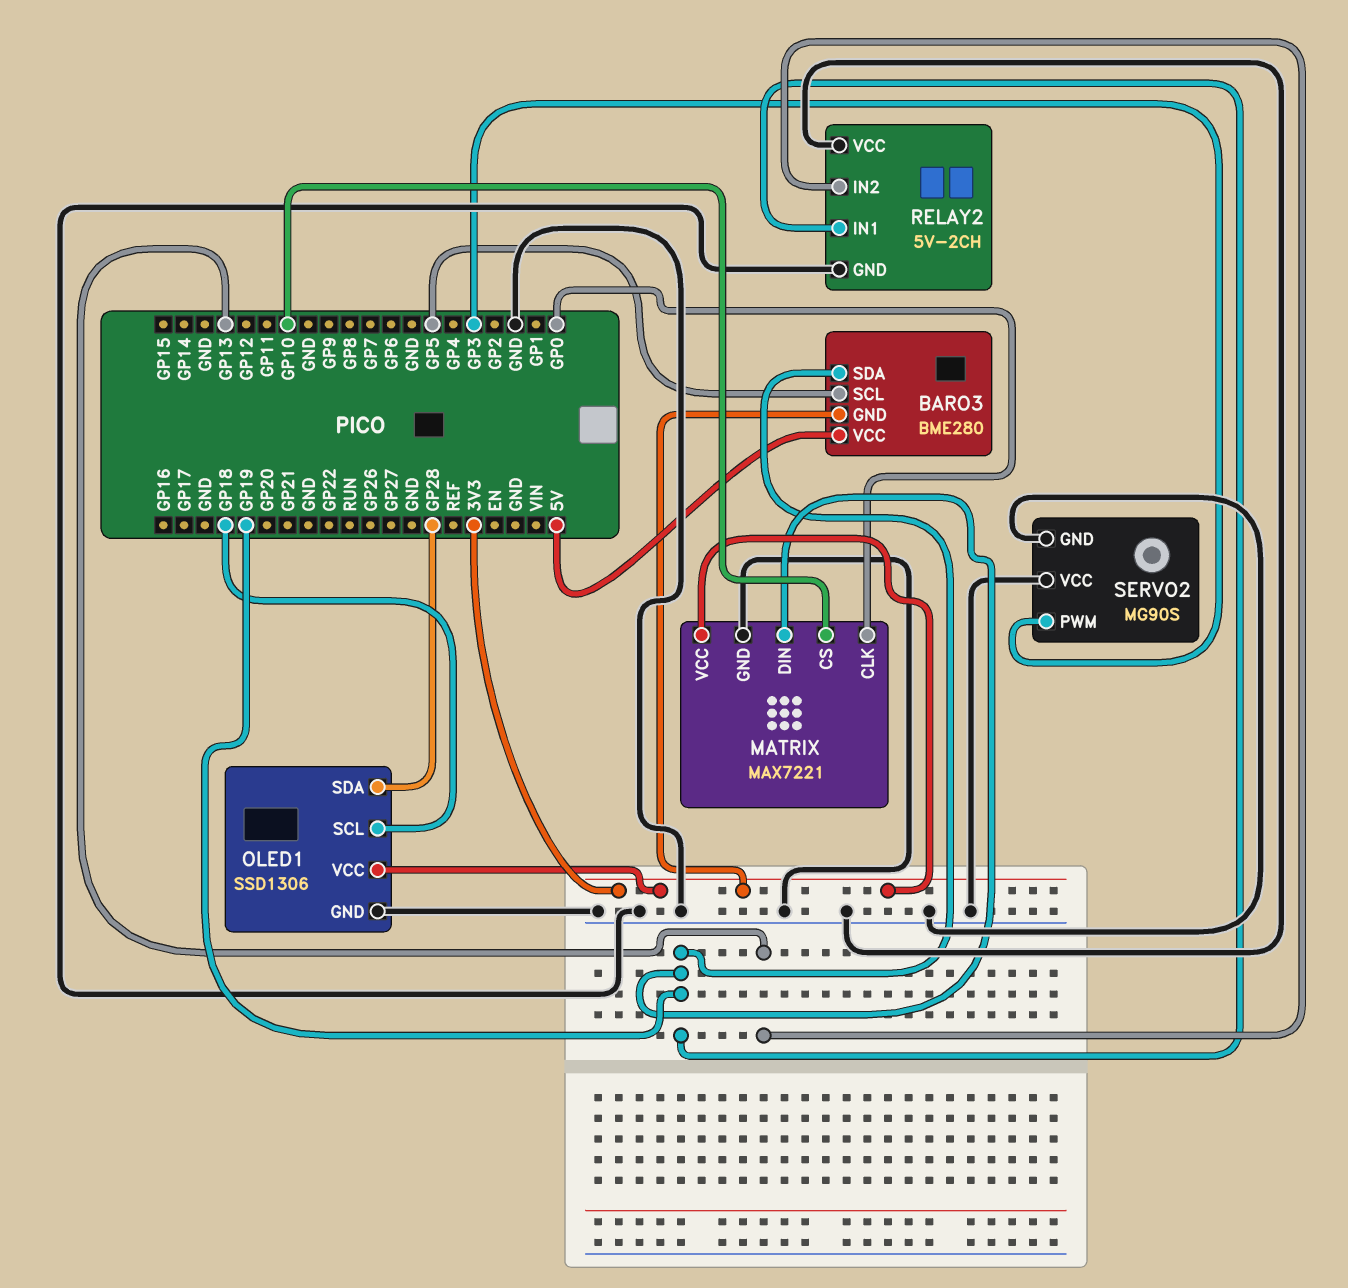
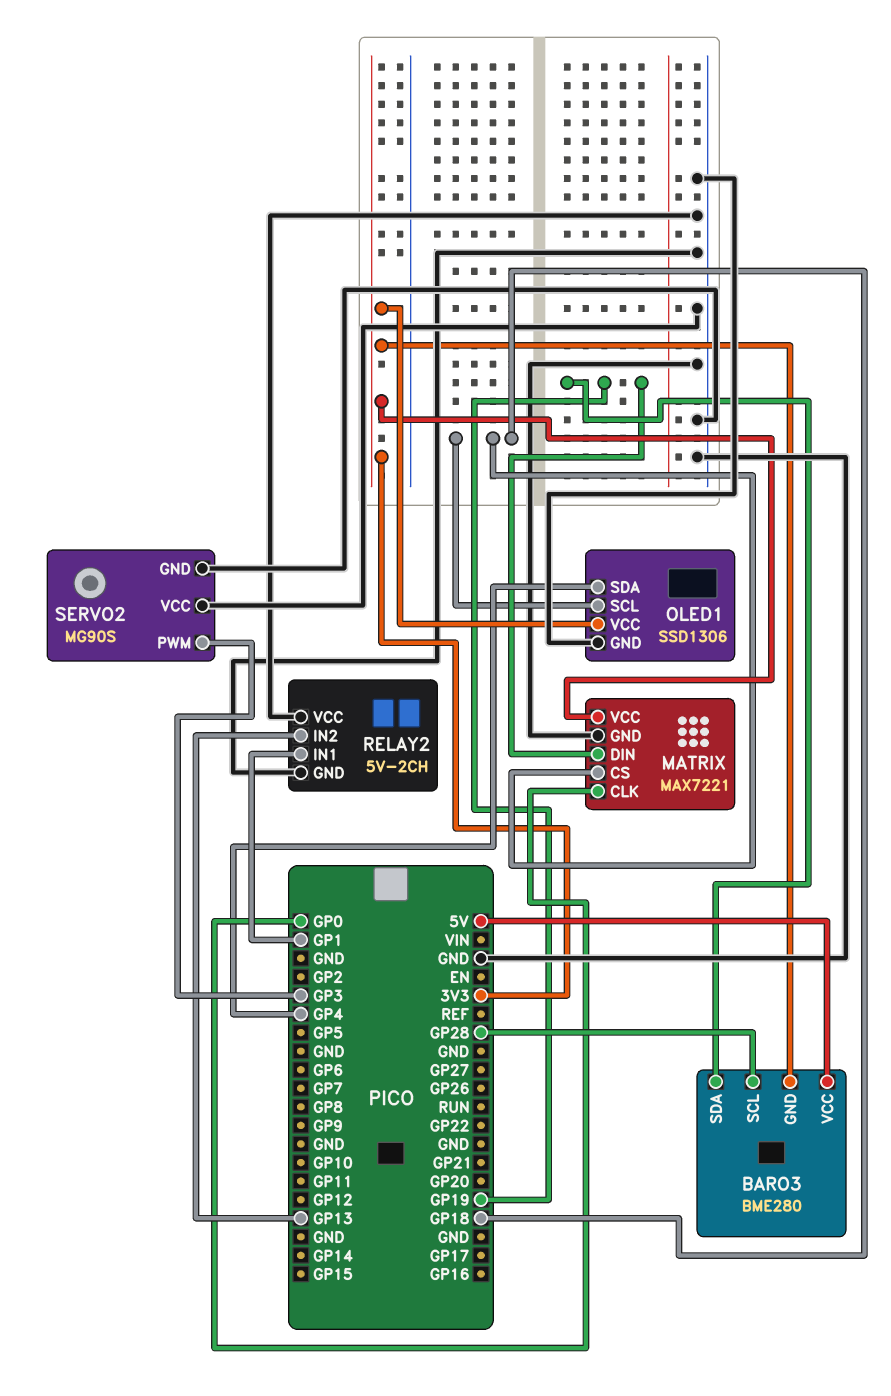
BARO3 pin SCL: GP5 -> GP28
MATRIX pin CS: GP10 -> GP18
OLED1 pin SDA: GP28 -> GP4
RELAY2 pin IN1: GP19 -> GP1

